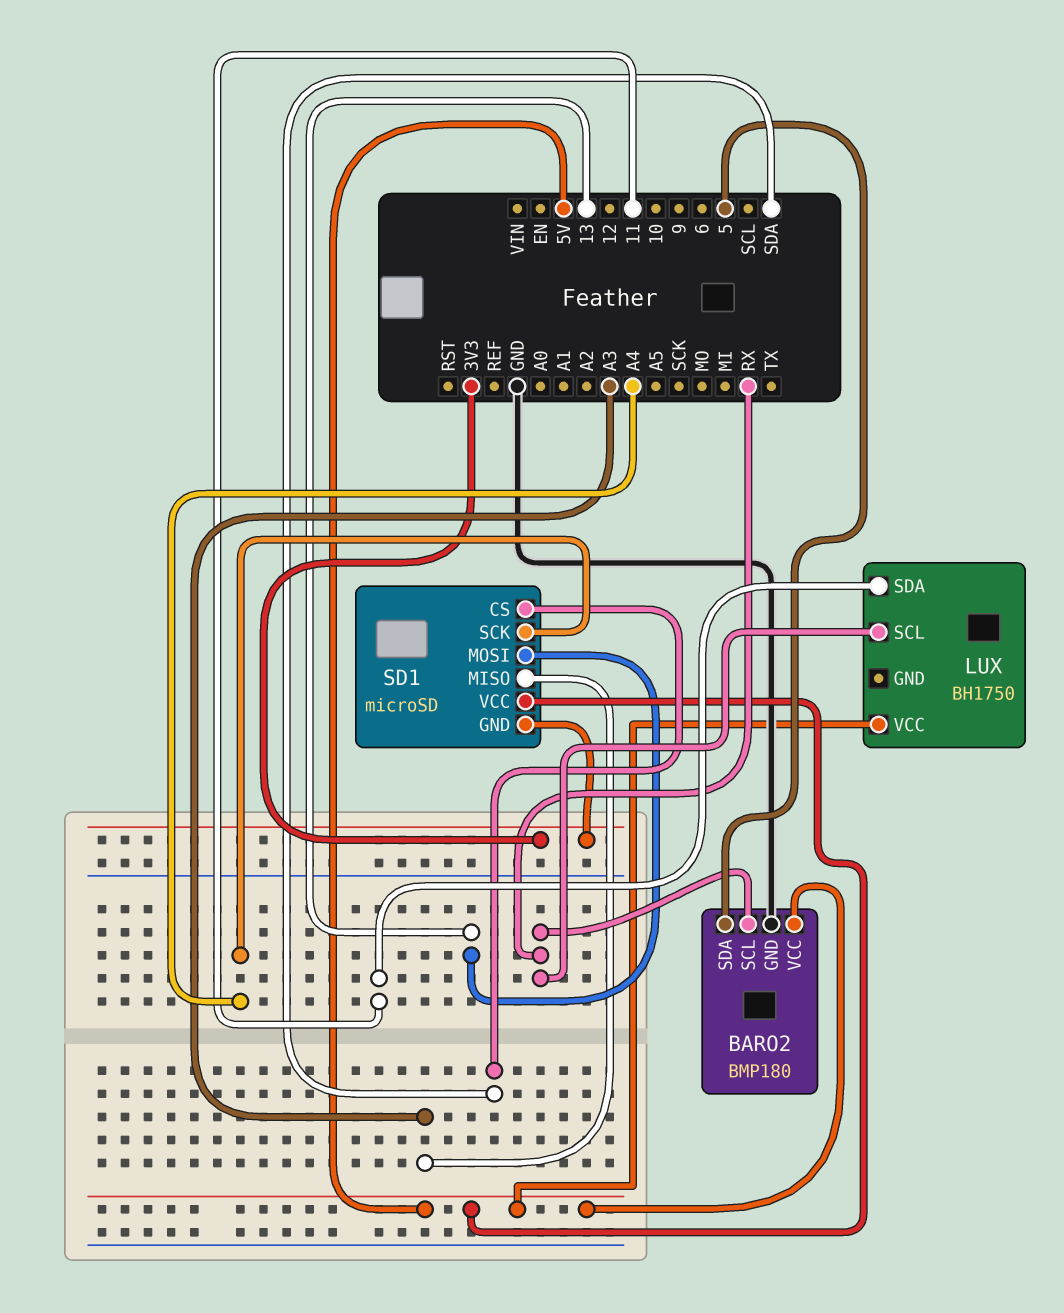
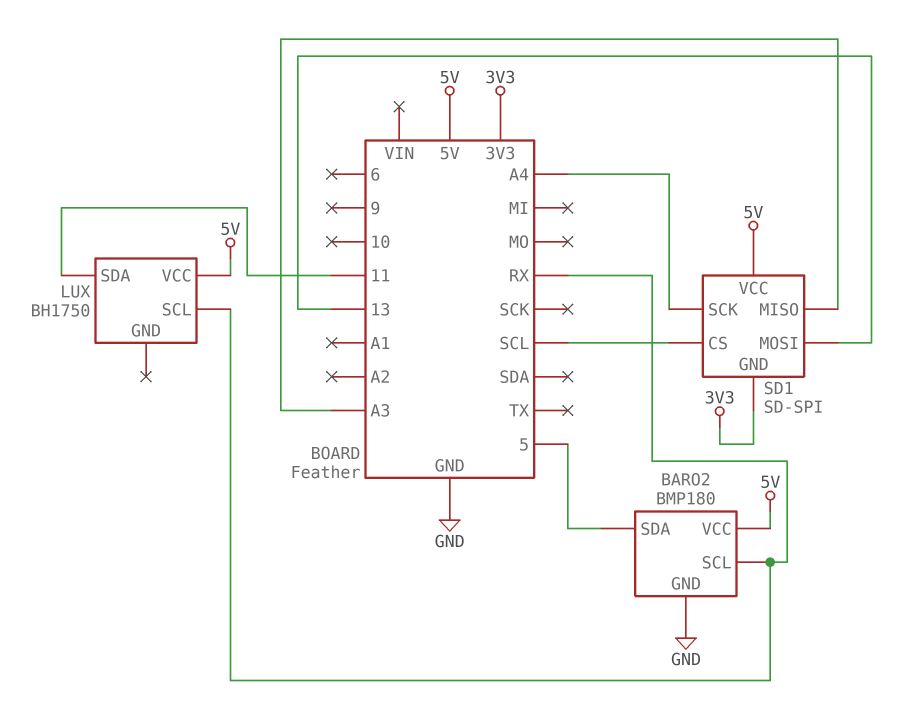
SD1: microSD -> SD-SPI
SD1 pin CS: SDA -> SCL

